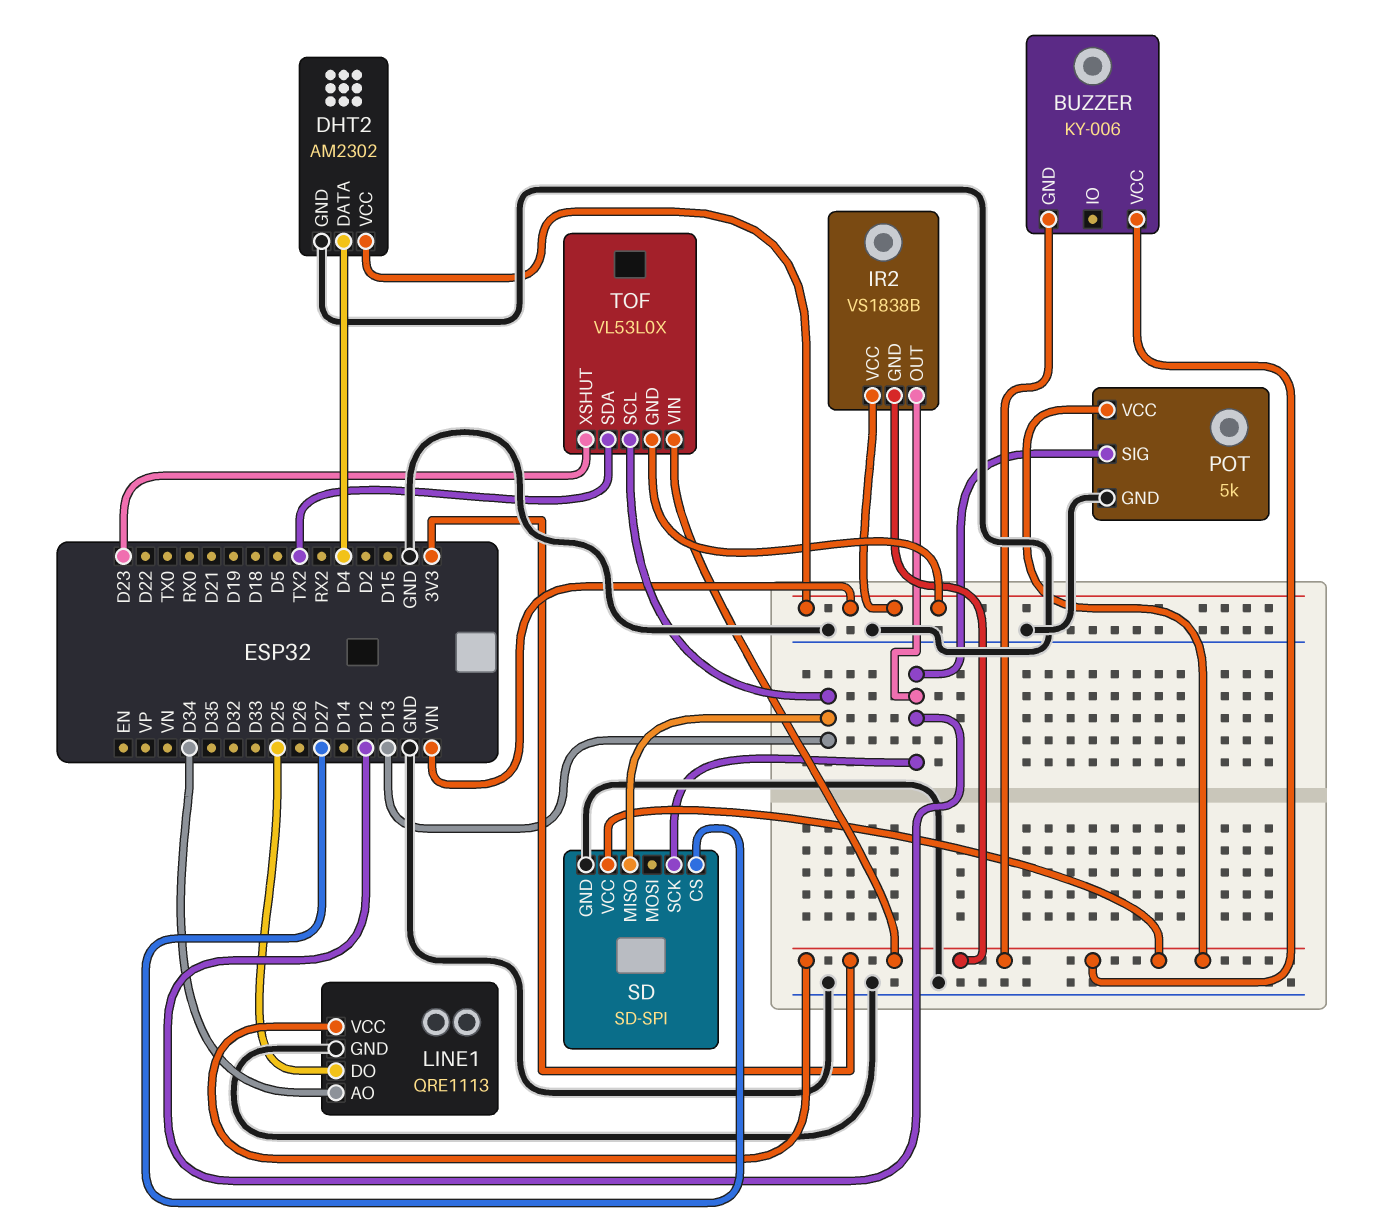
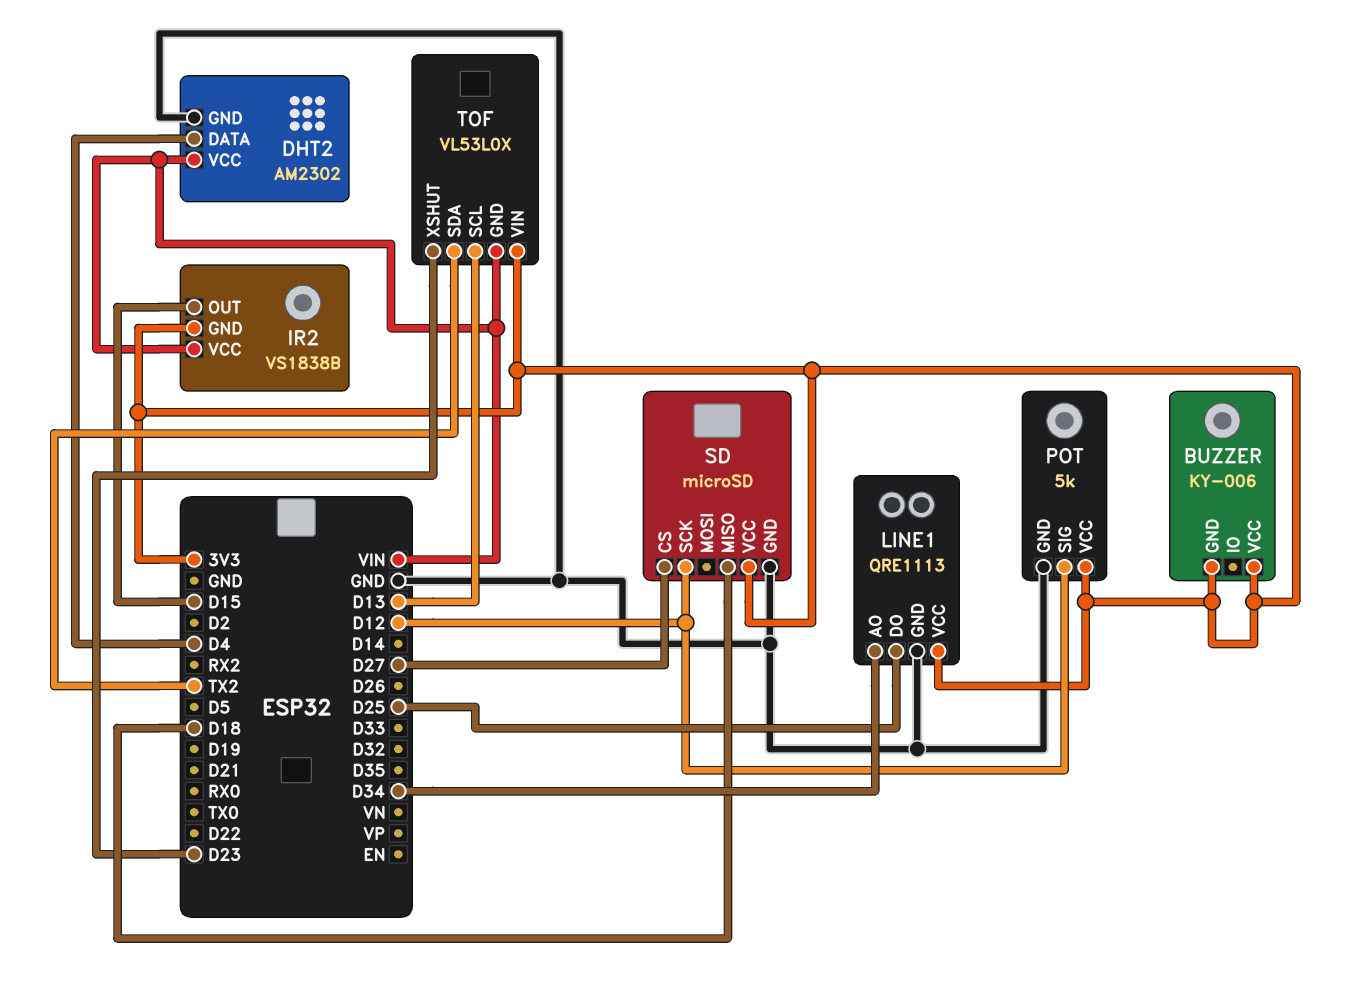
IR2 pin OUT: D12 -> D15
SD: SD-SPI -> microSD
SD pin MISO: D13 -> D18

